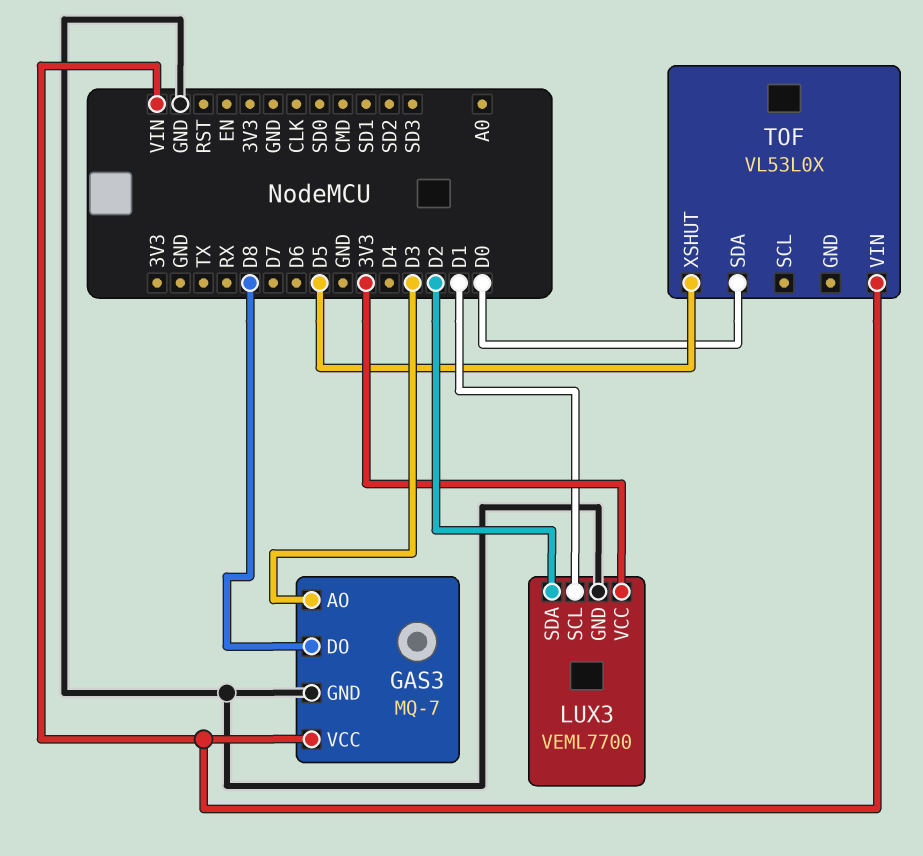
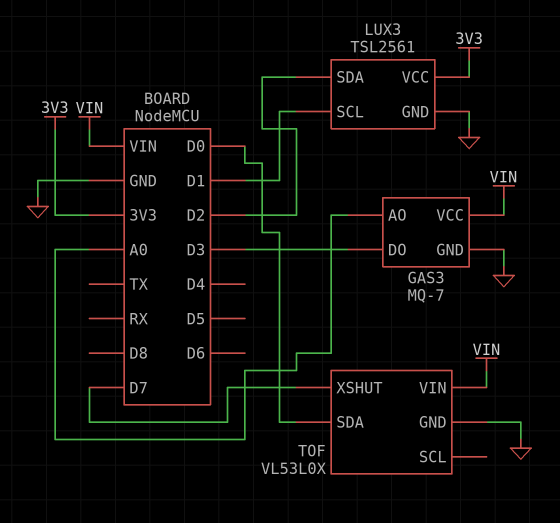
GAS3 pin AO: D3 -> A0
GAS3 pin DO: D8 -> D3
LUX3: VEML7700 -> TSL2561
TOF pin GND: none -> GND
TOF pin XSHUT: D5 -> D7

